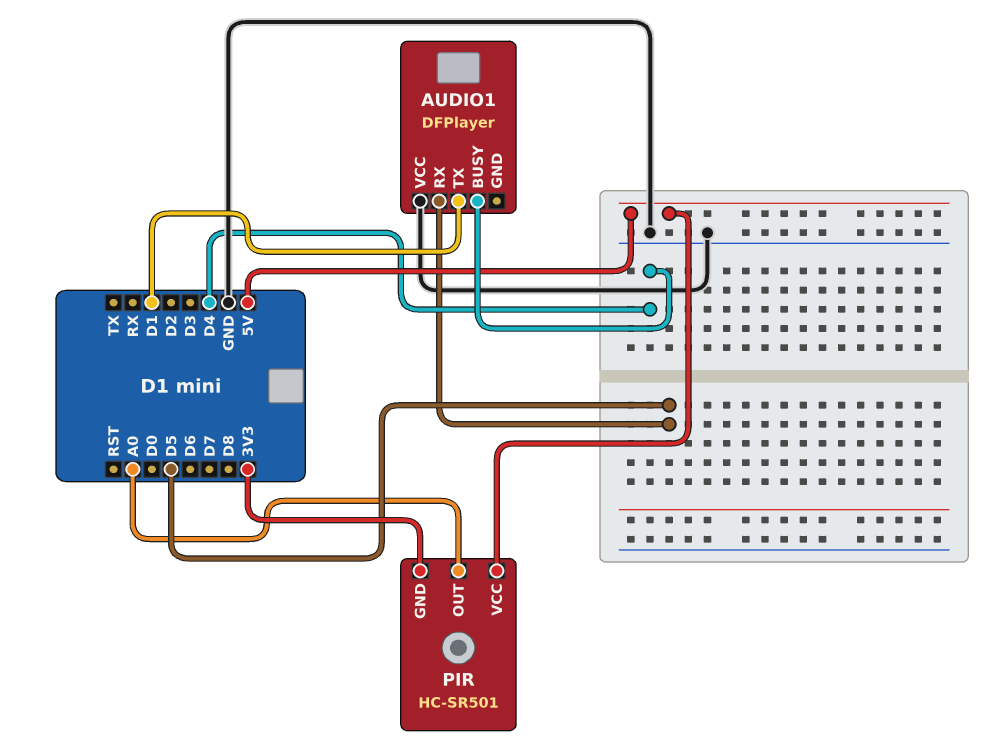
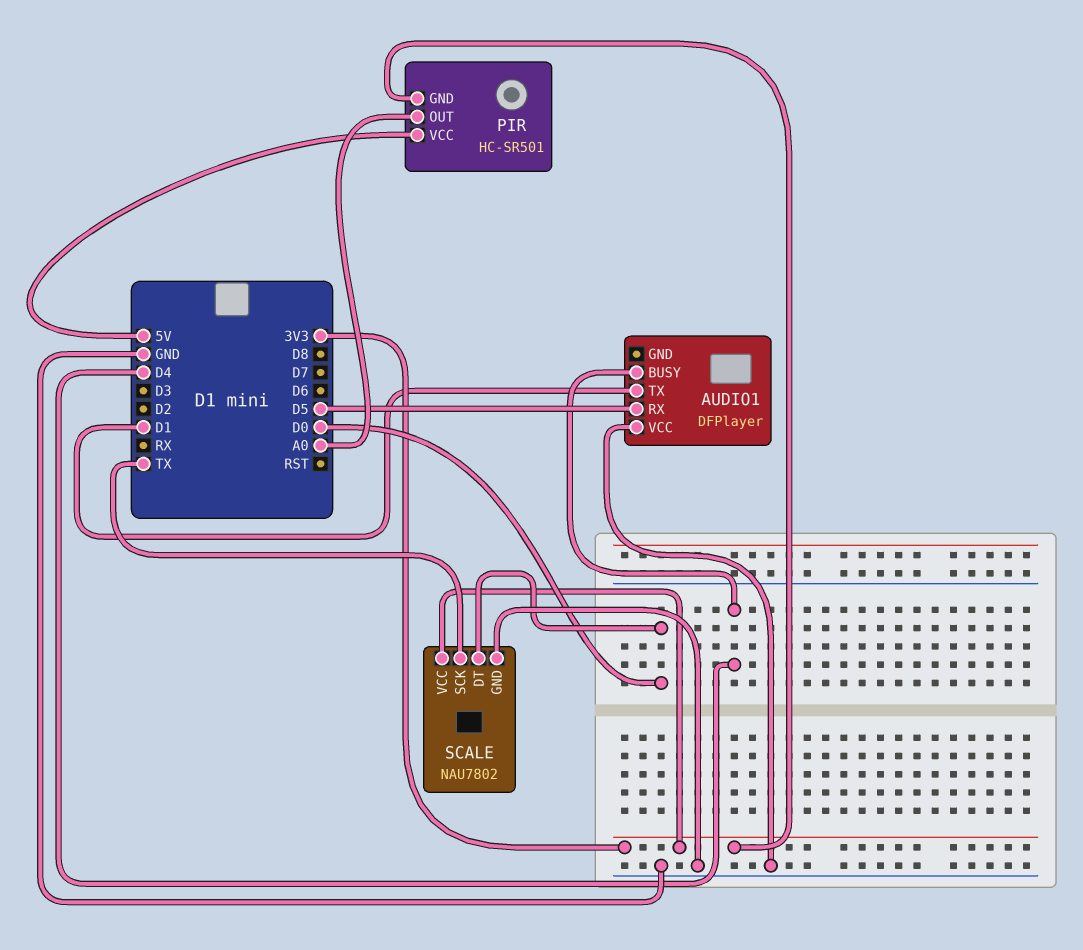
SCALE: none -> NAU7802
SCALE pin DT: none -> D0
SCALE pin GND: none -> GND
SCALE pin SCK: none -> TX
SCALE pin VCC: none -> 3V3

